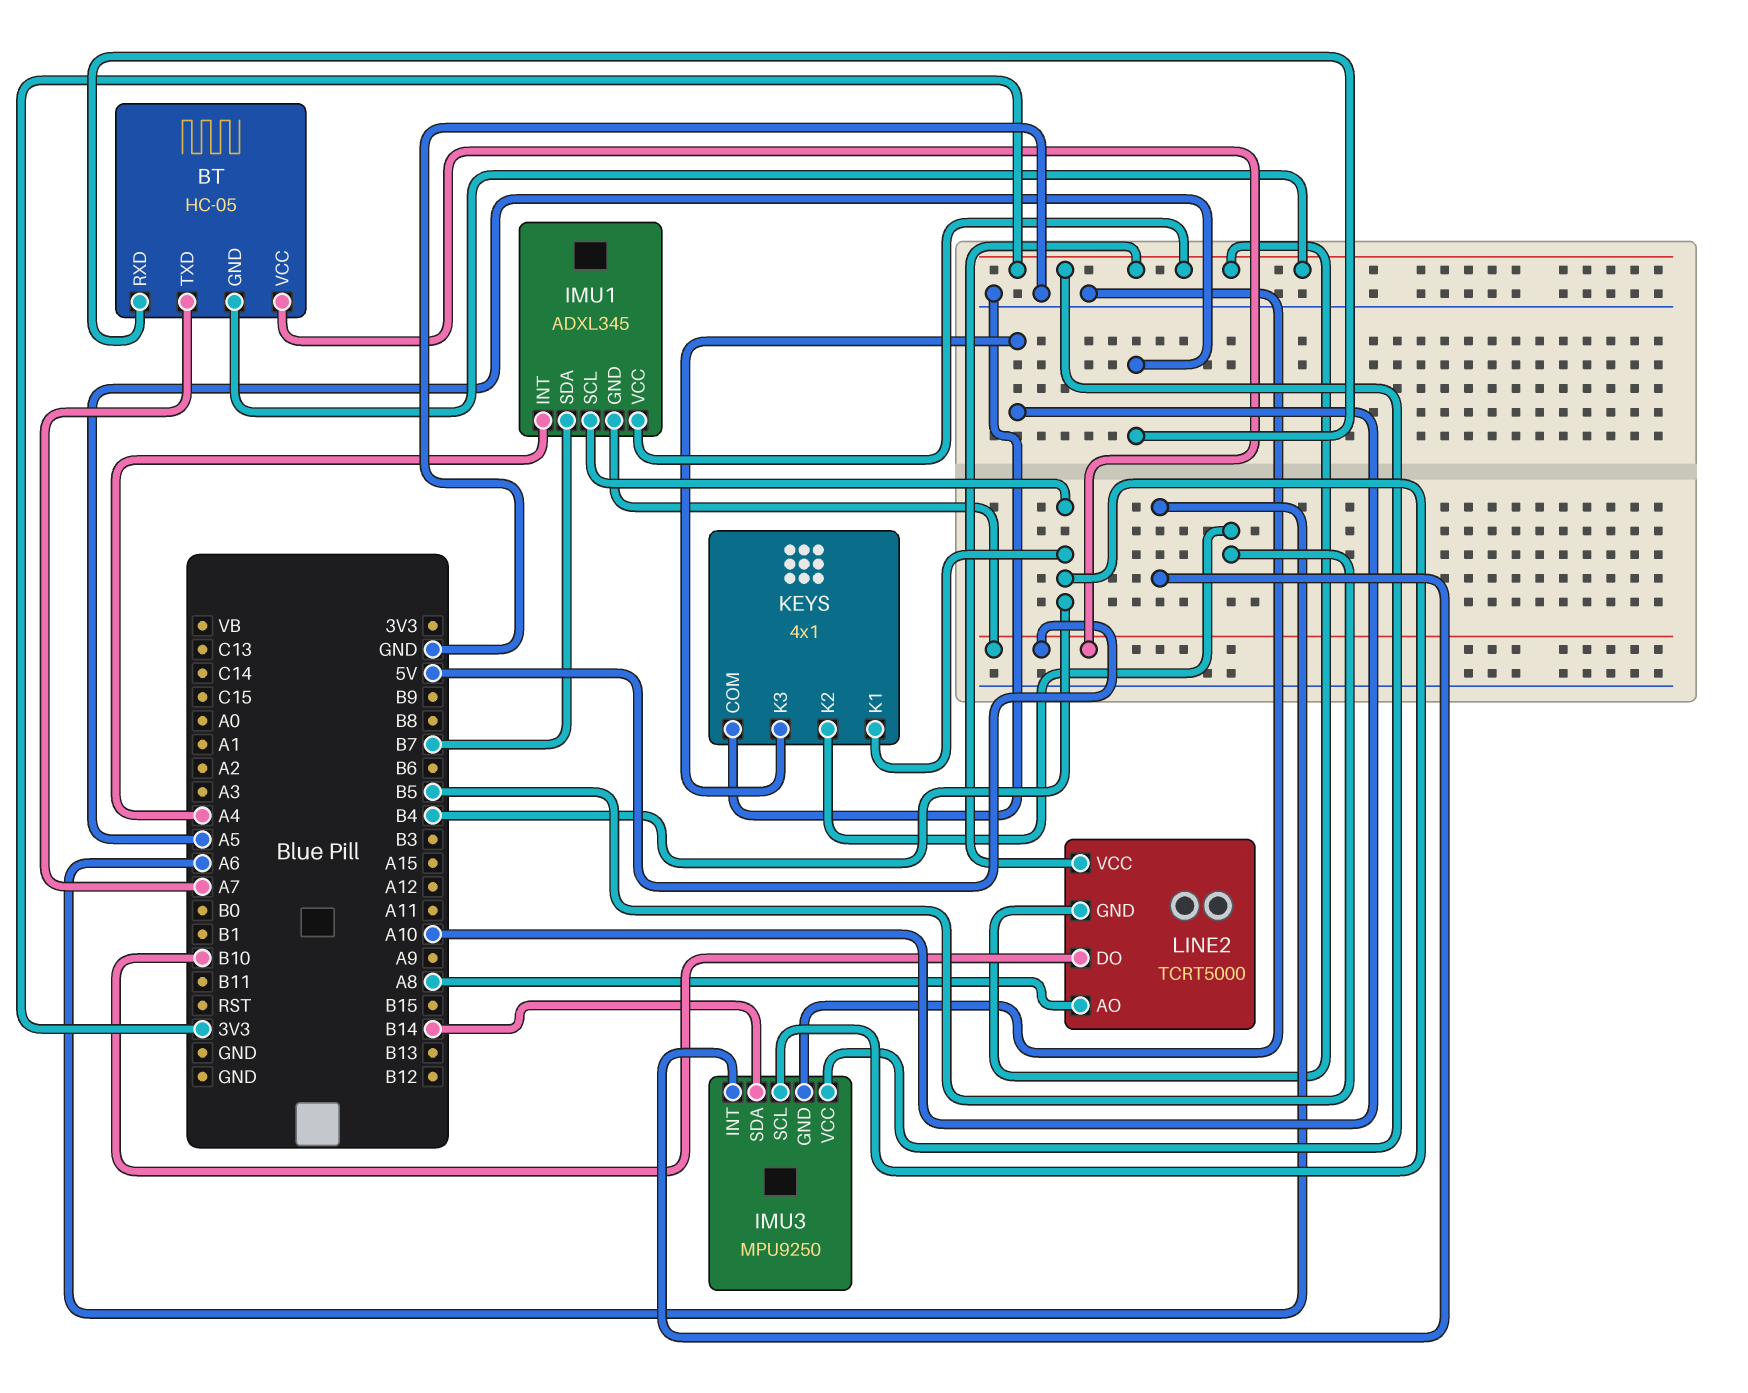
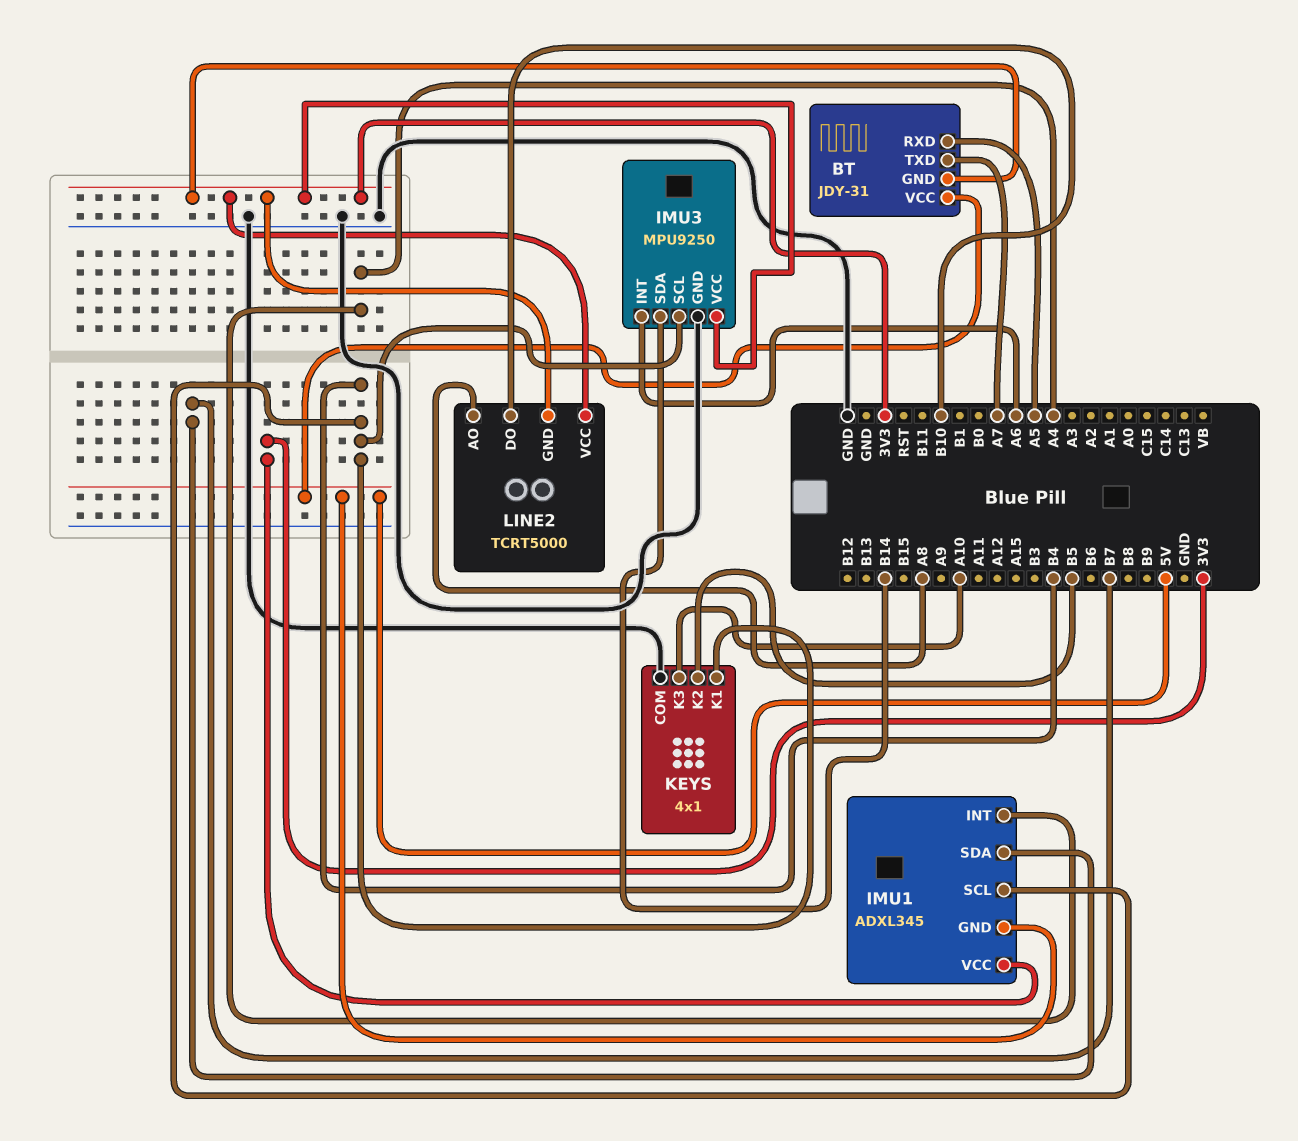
BT: HC-05 -> JDY-31

